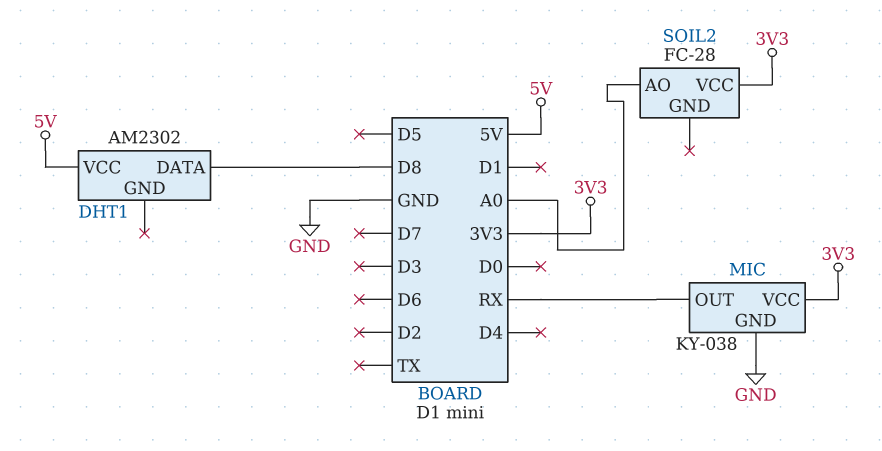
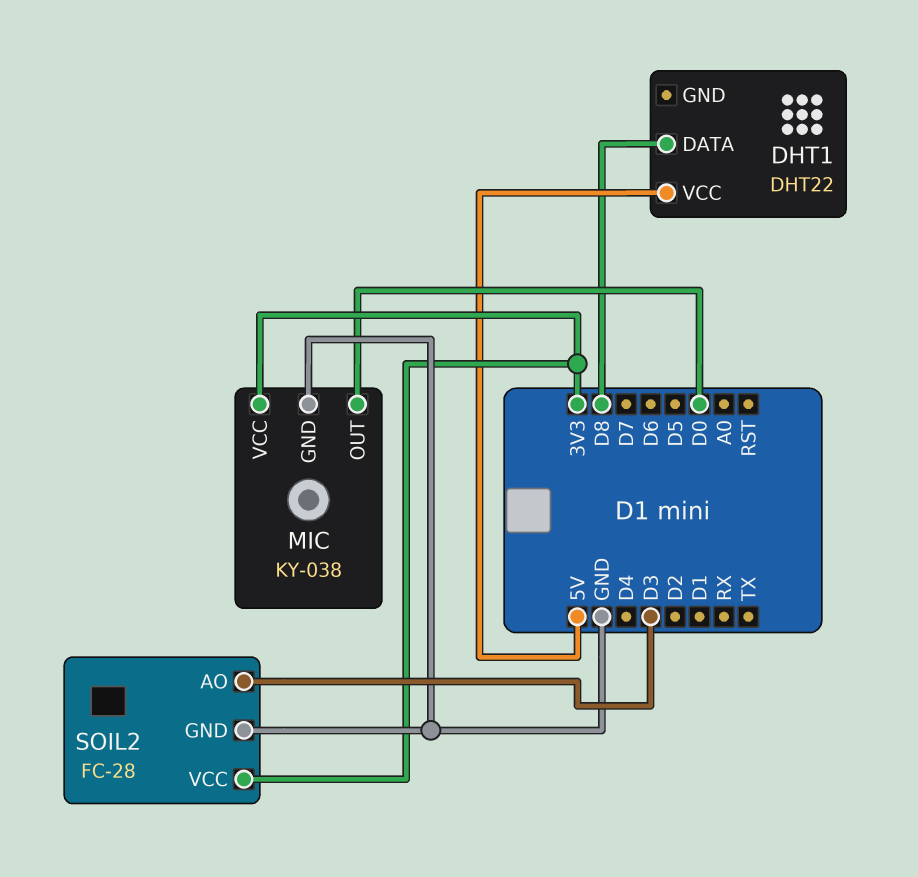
DHT1: AM2302 -> DHT22
MIC pin OUT: RX -> D0
SOIL2 pin AO: A0 -> D3
SOIL2 pin GND: none -> GND

